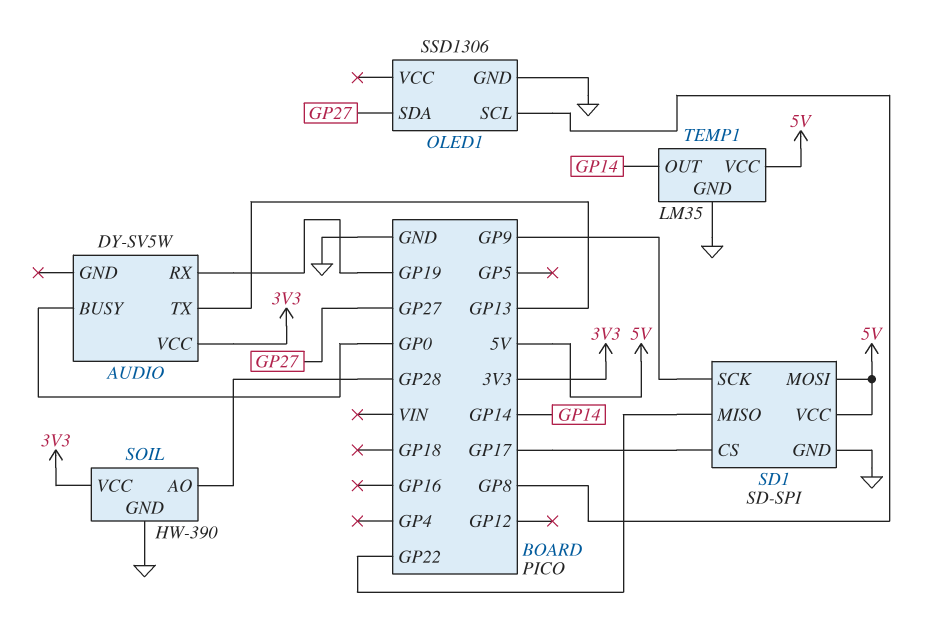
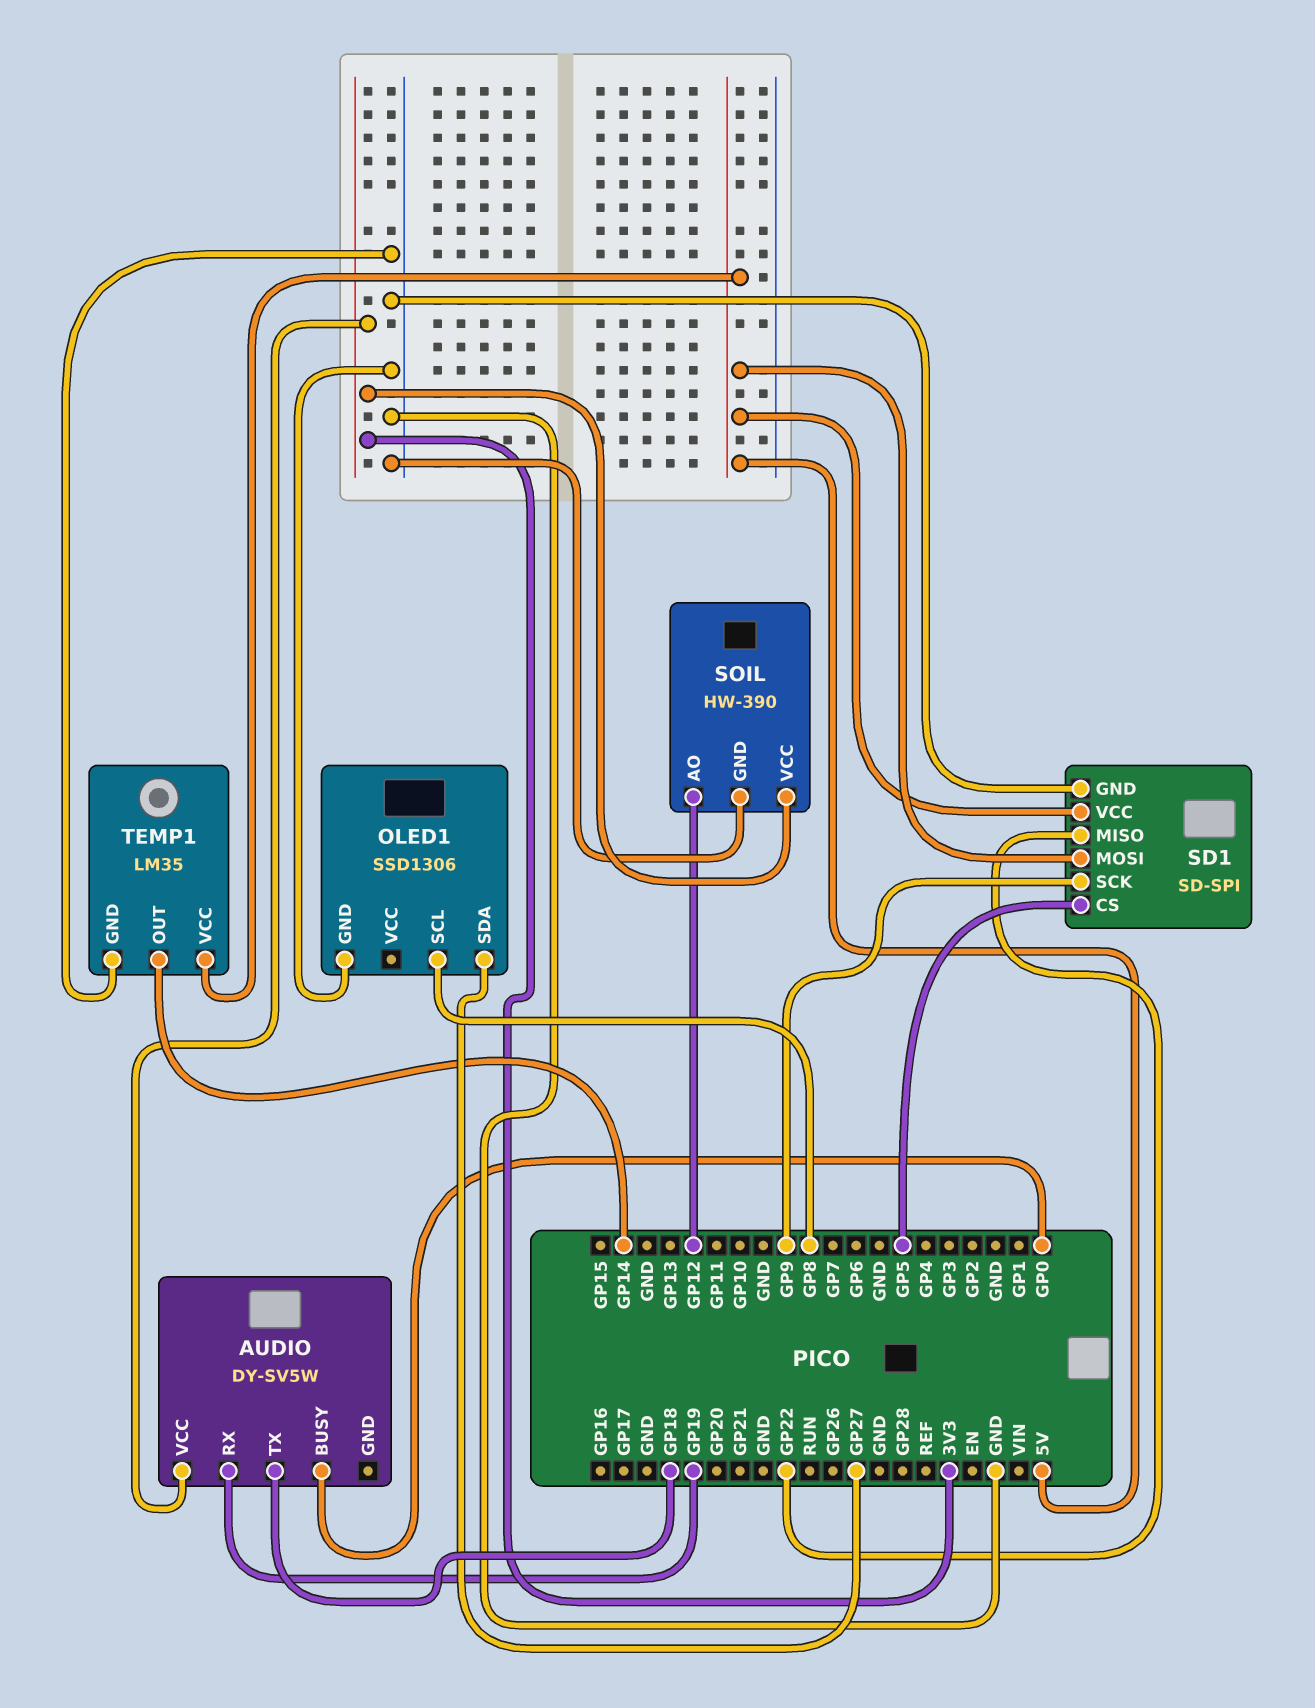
AUDIO pin TX: GP13 -> GP18
SD1 pin CS: GP17 -> GP5
SOIL pin AO: GP28 -> GP12

